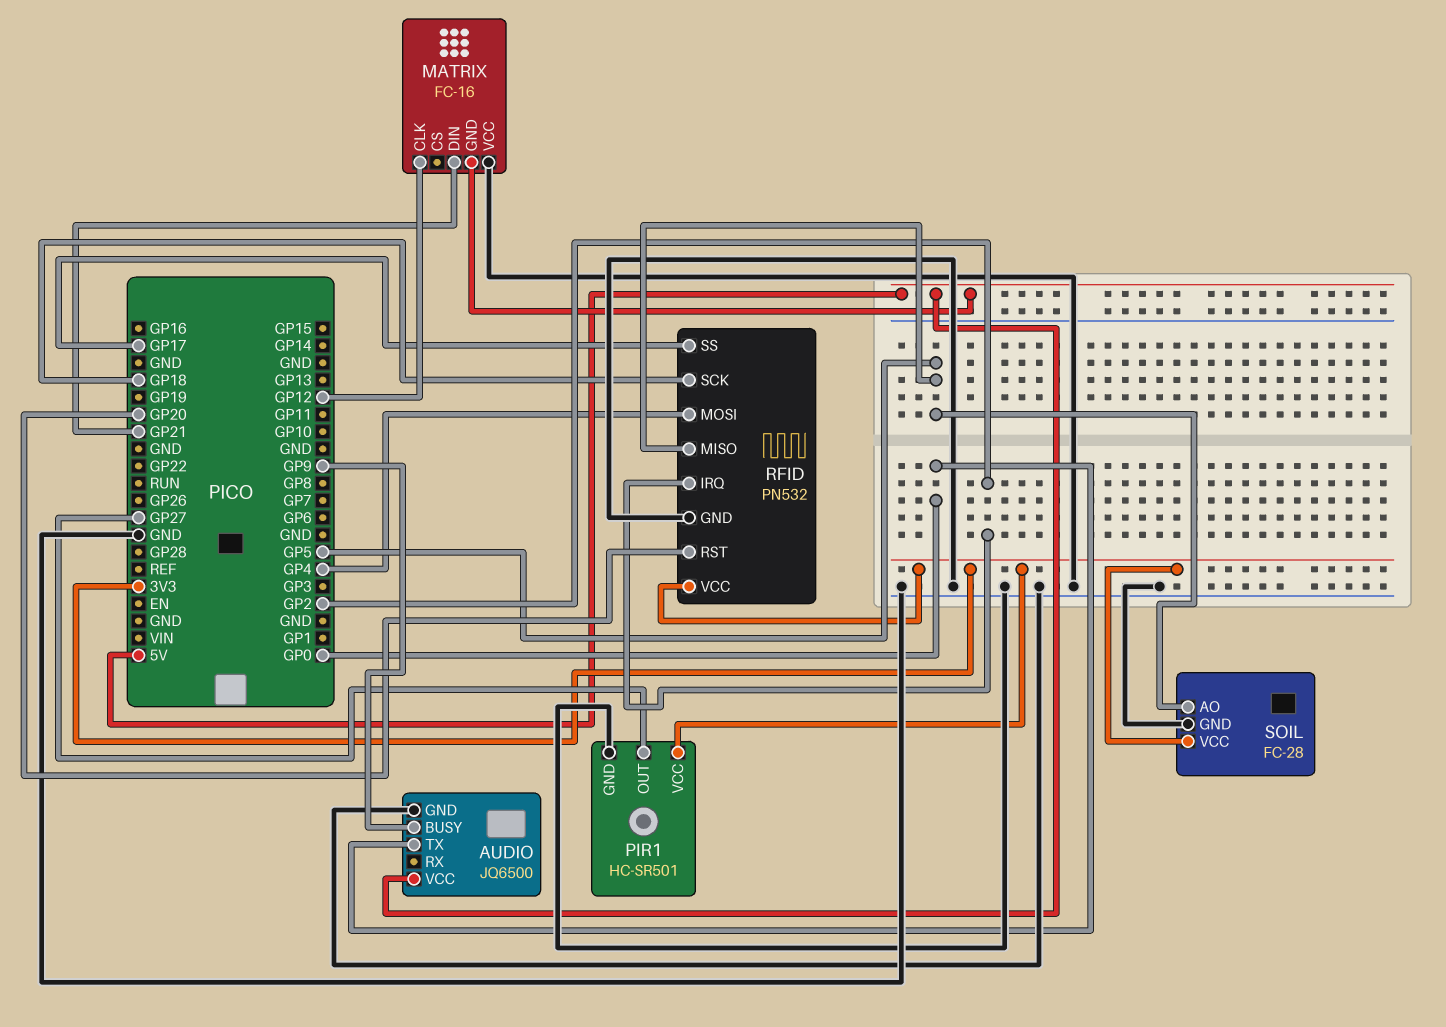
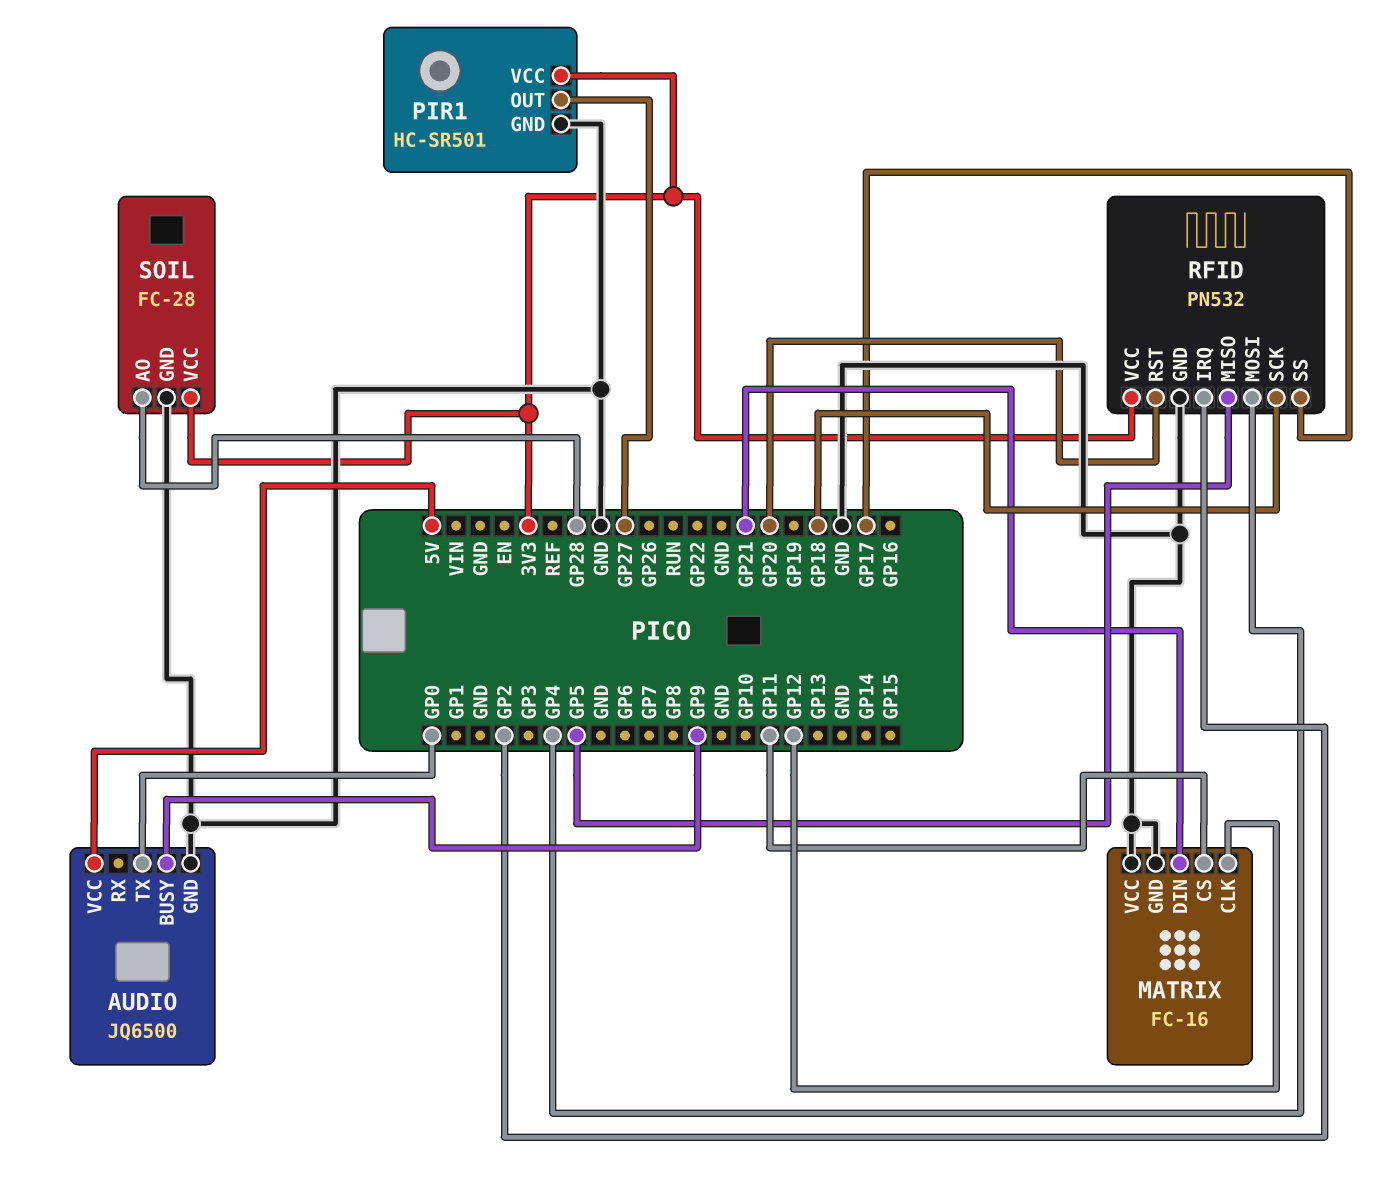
MATRIX pin CS: none -> GP11
MATRIX pin GND: 5V -> GND
SOIL pin AO: GP5 -> GP28

